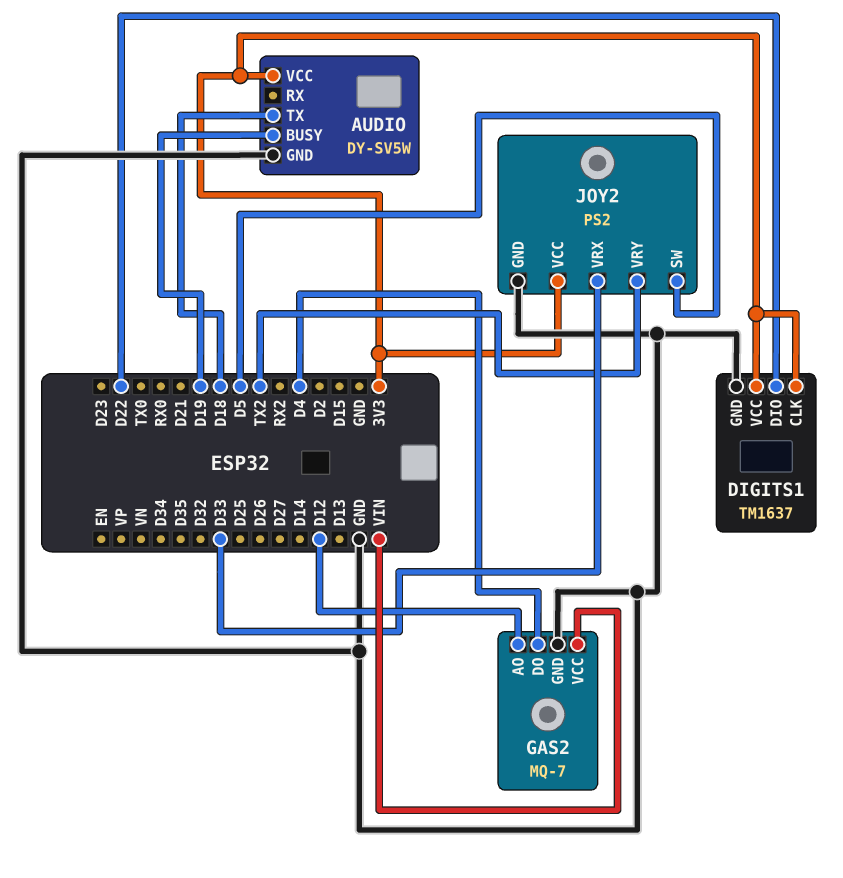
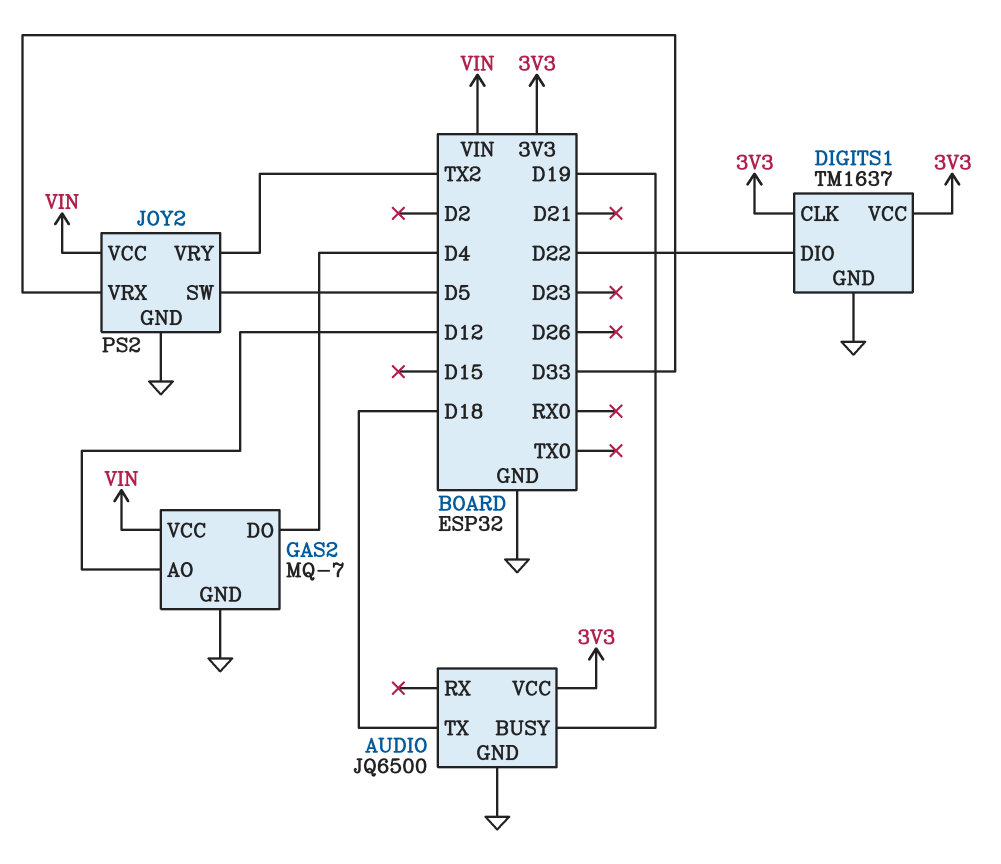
AUDIO: DY-SV5W -> JQ6500
JOY2 pin VCC: 3V3 -> VIN

